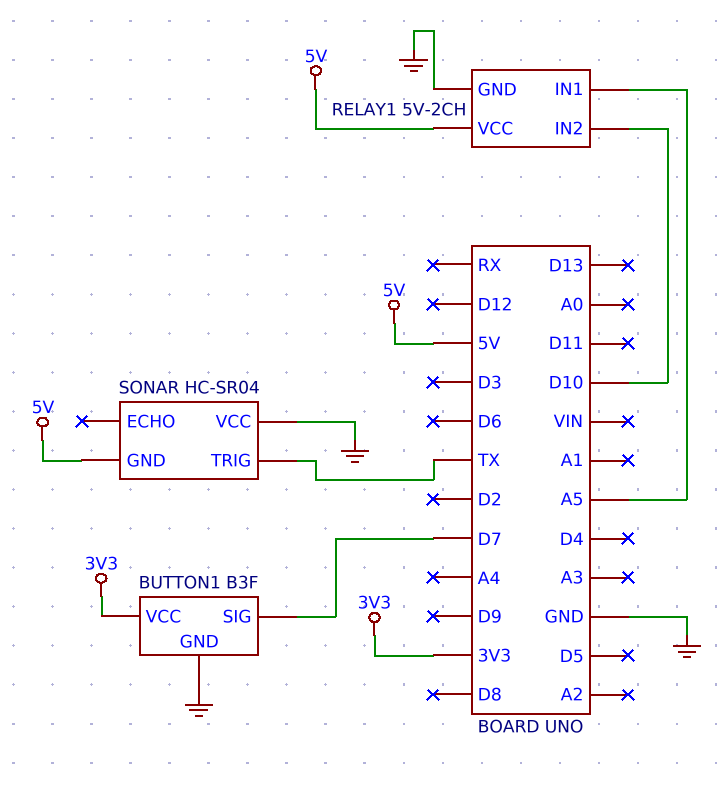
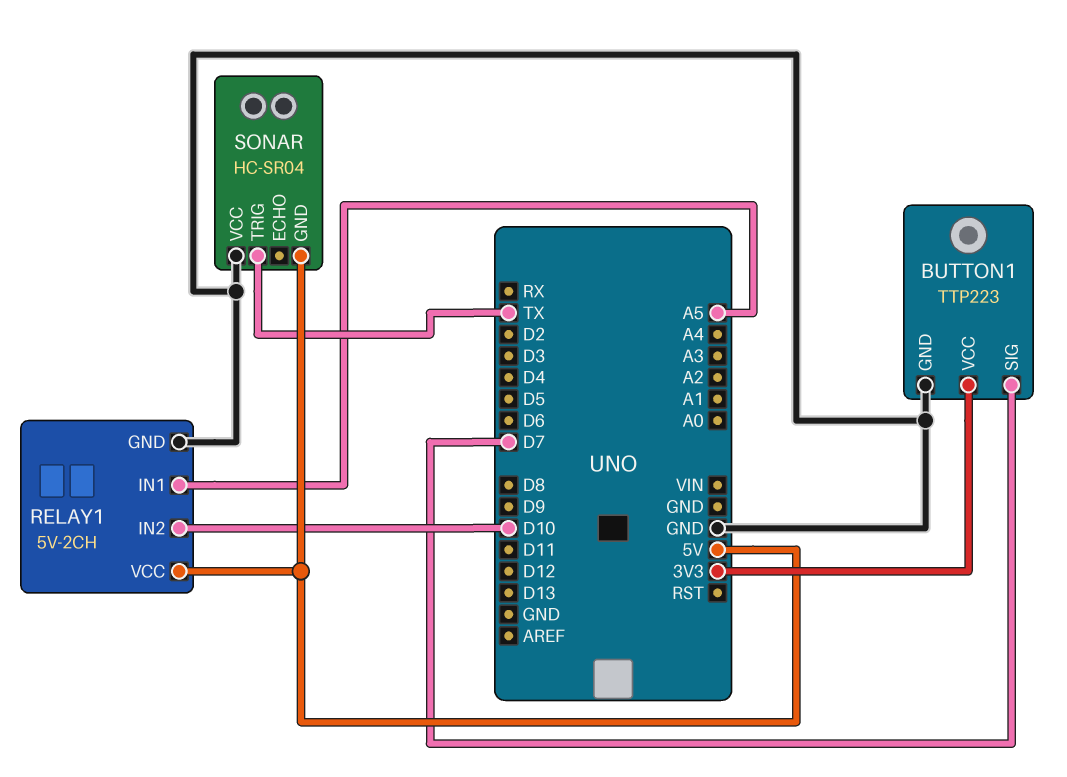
BUTTON1: B3F -> TTP223

